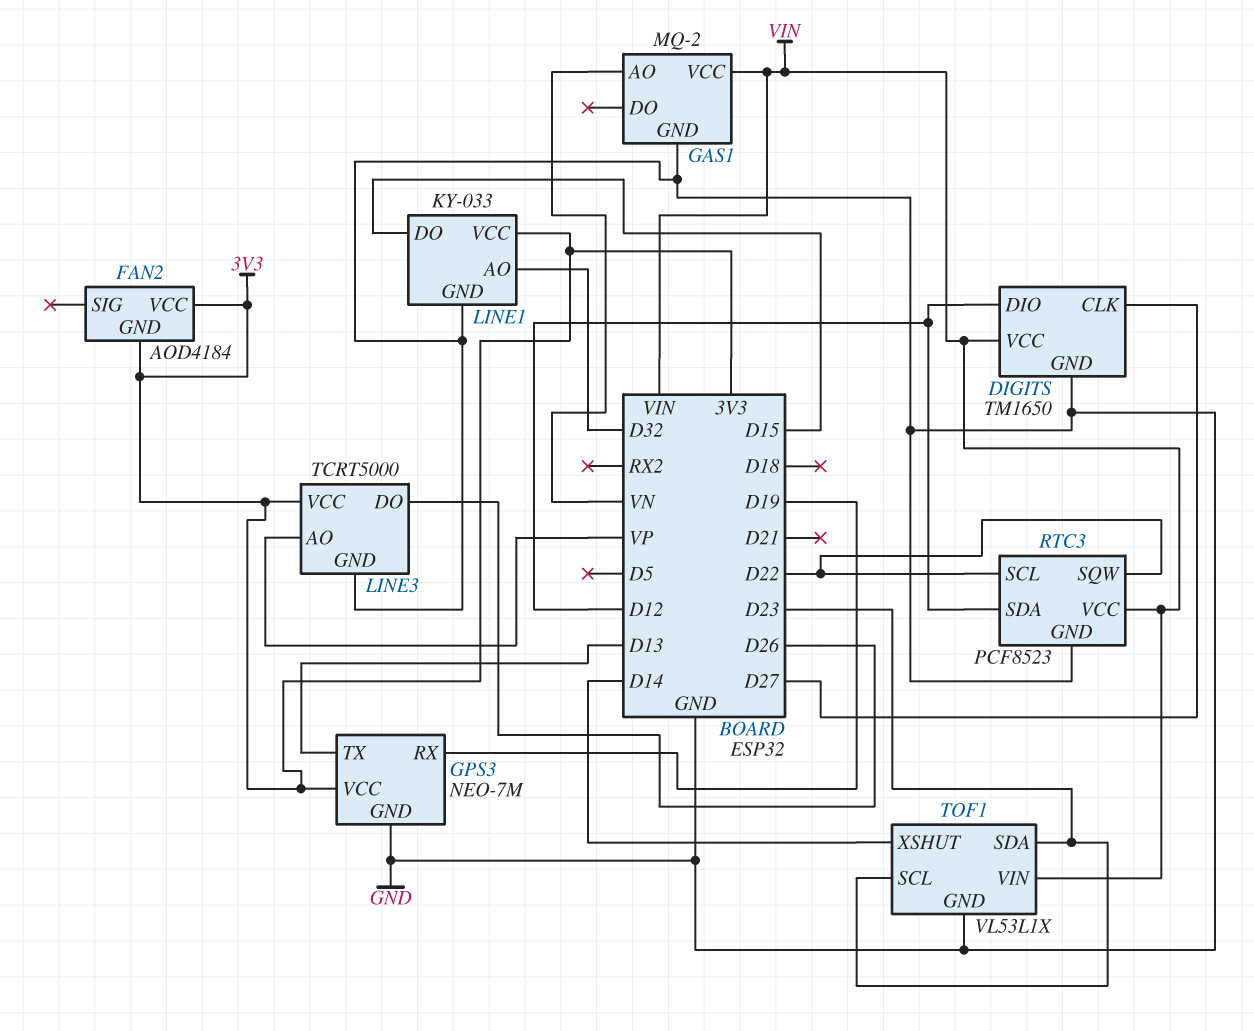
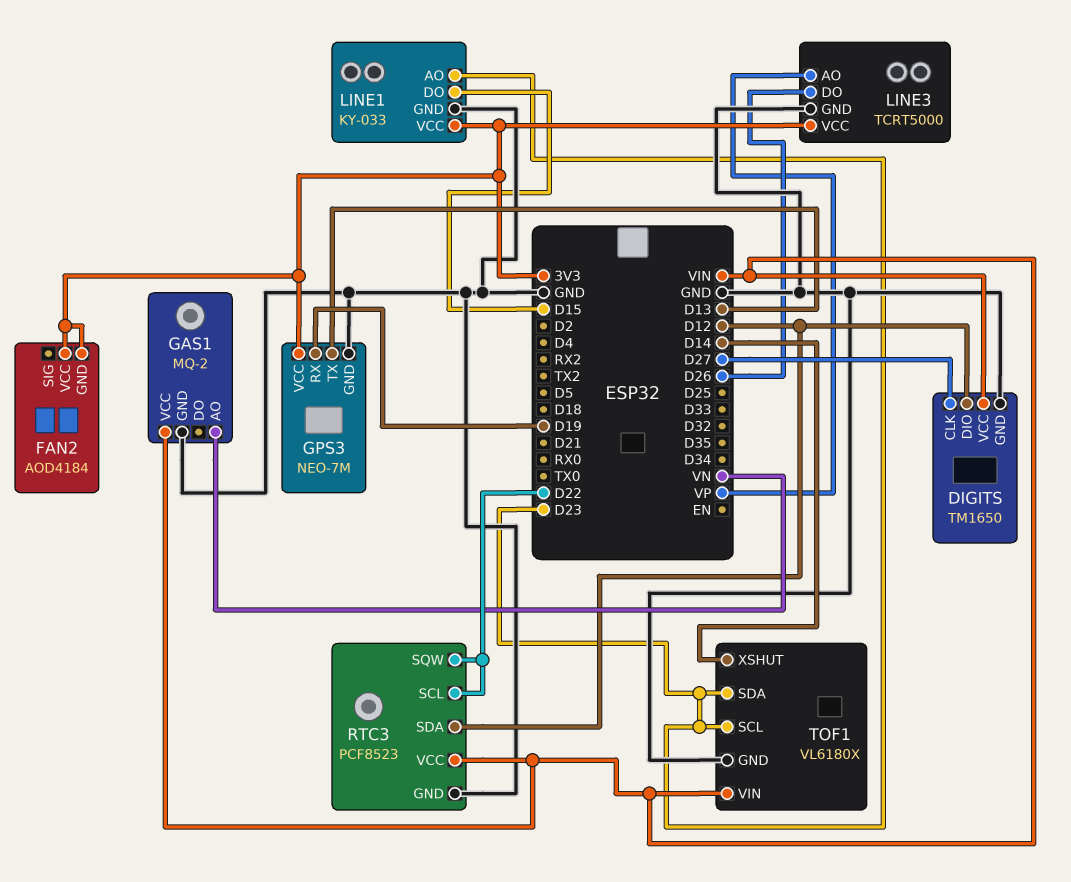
LINE1 pin AO: D32 -> D23
TOF1: VL53L1X -> VL6180X

